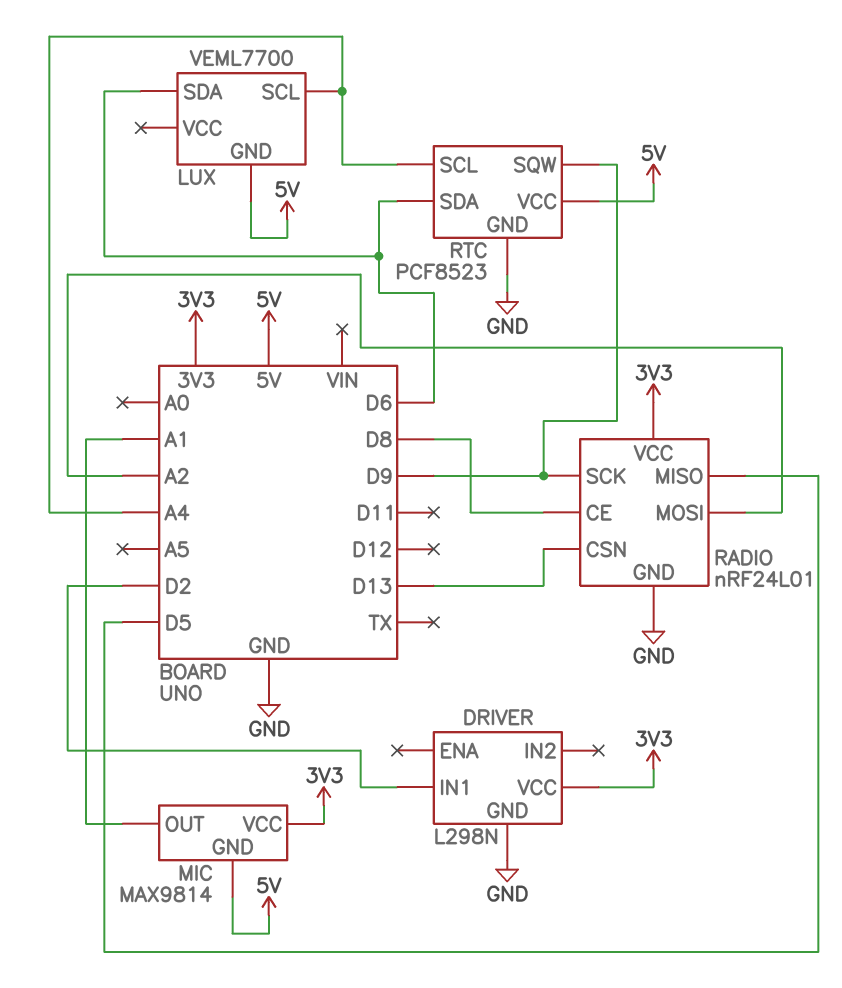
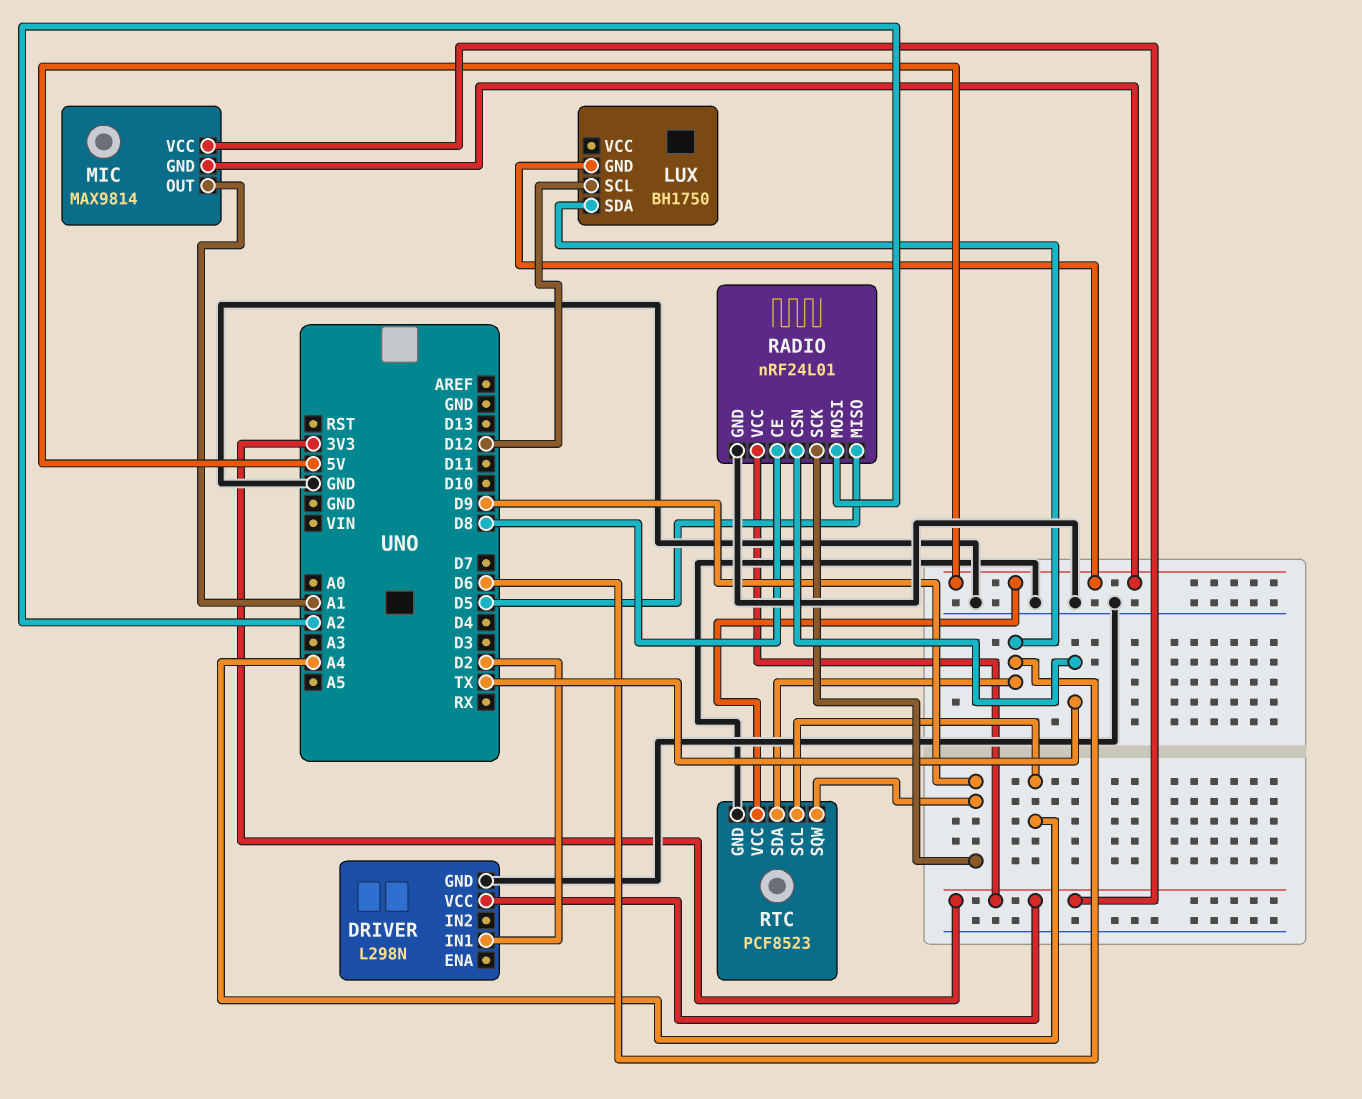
LUX: VEML7700 -> BH1750
LUX pin SCL: A4 -> D12
RADIO pin CSN: D13 -> TX

